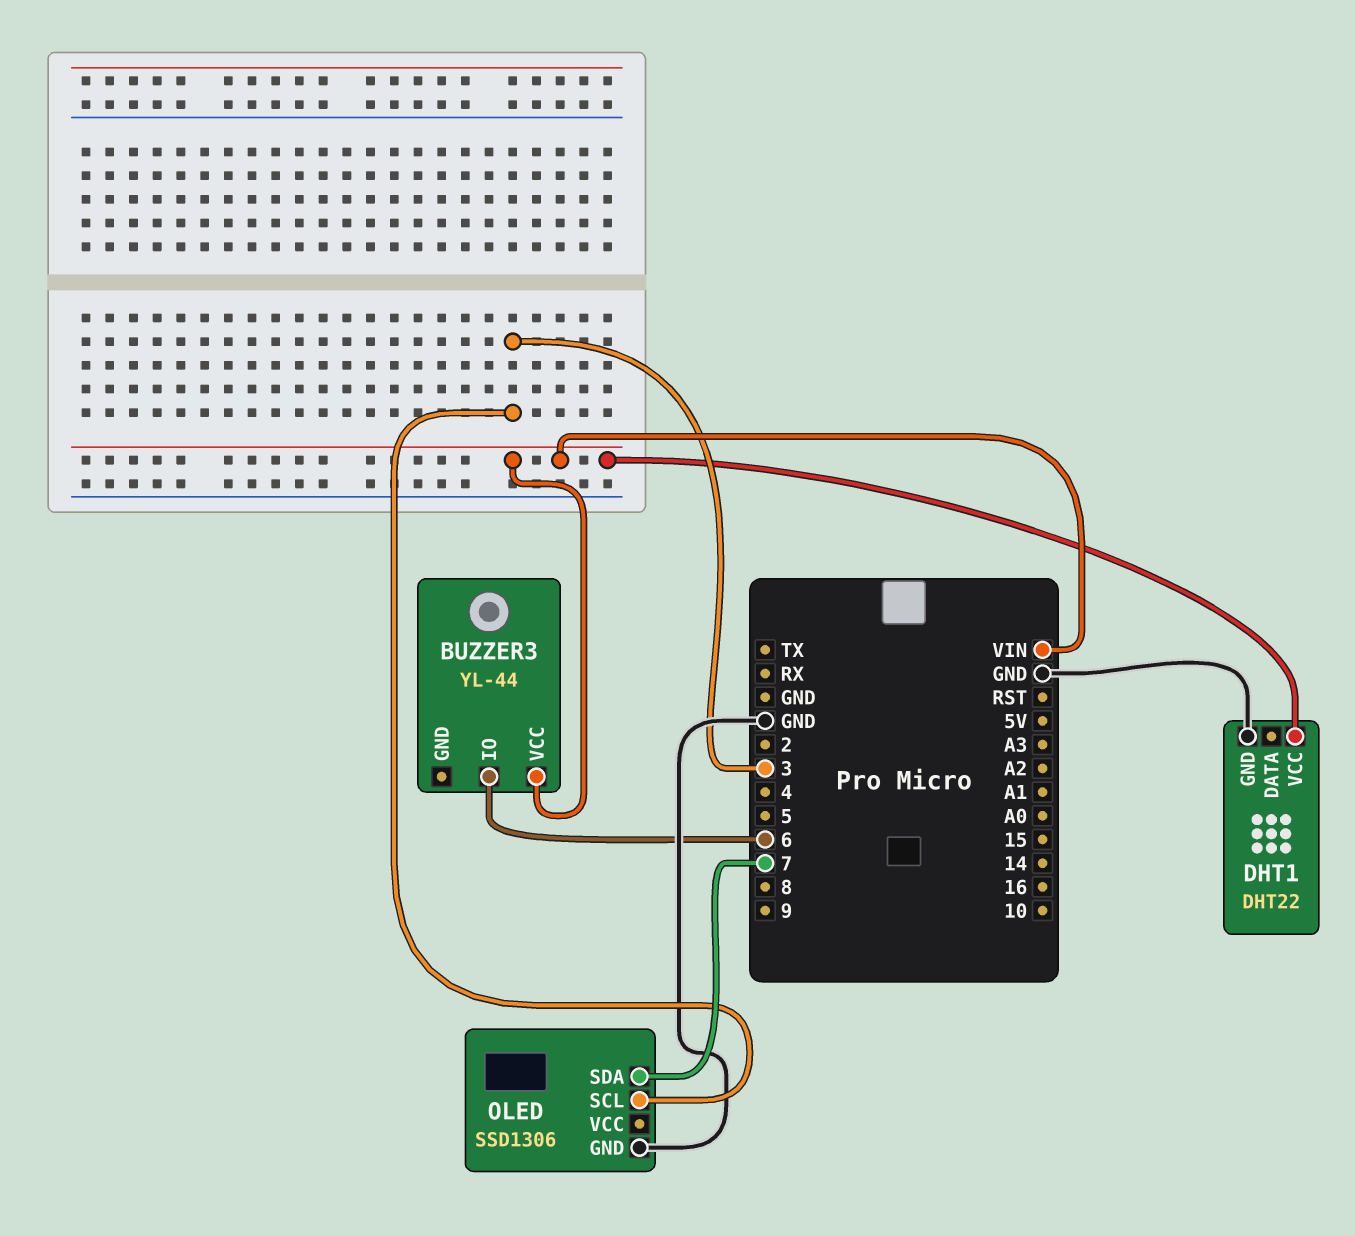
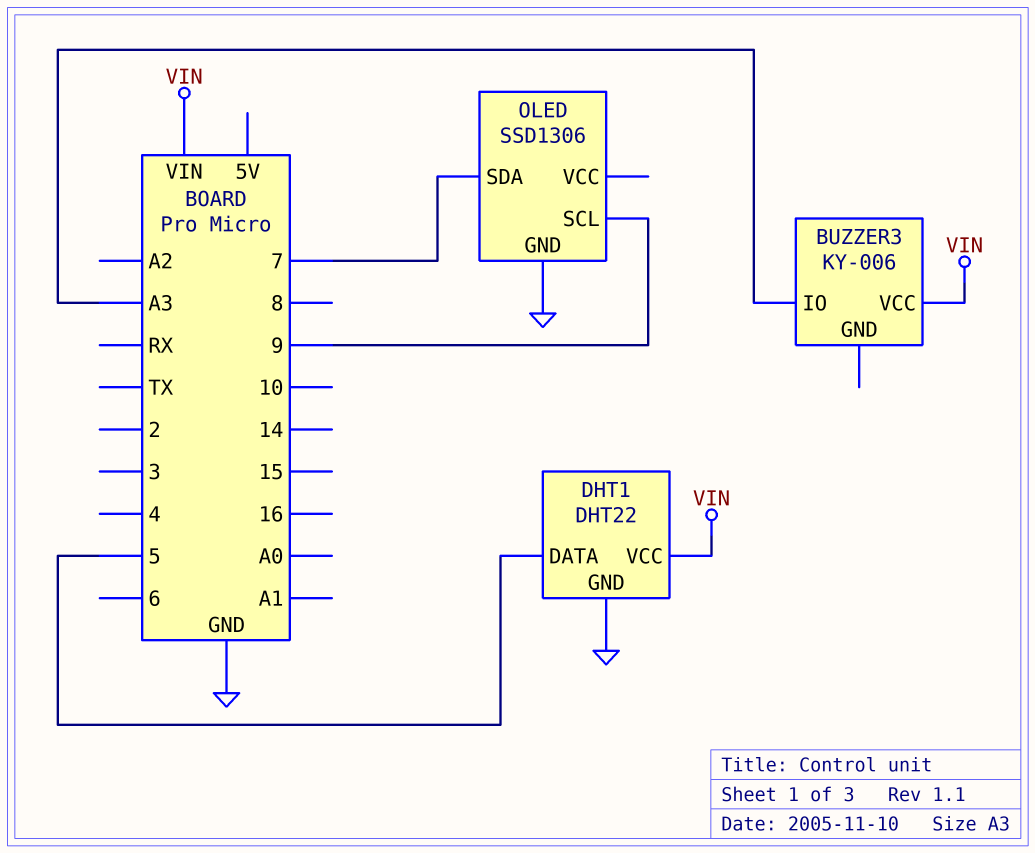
BUZZER3: YL-44 -> KY-006
BUZZER3 pin IO: 6 -> A3
DHT1 pin DATA: none -> 5
OLED pin SCL: 3 -> 9

